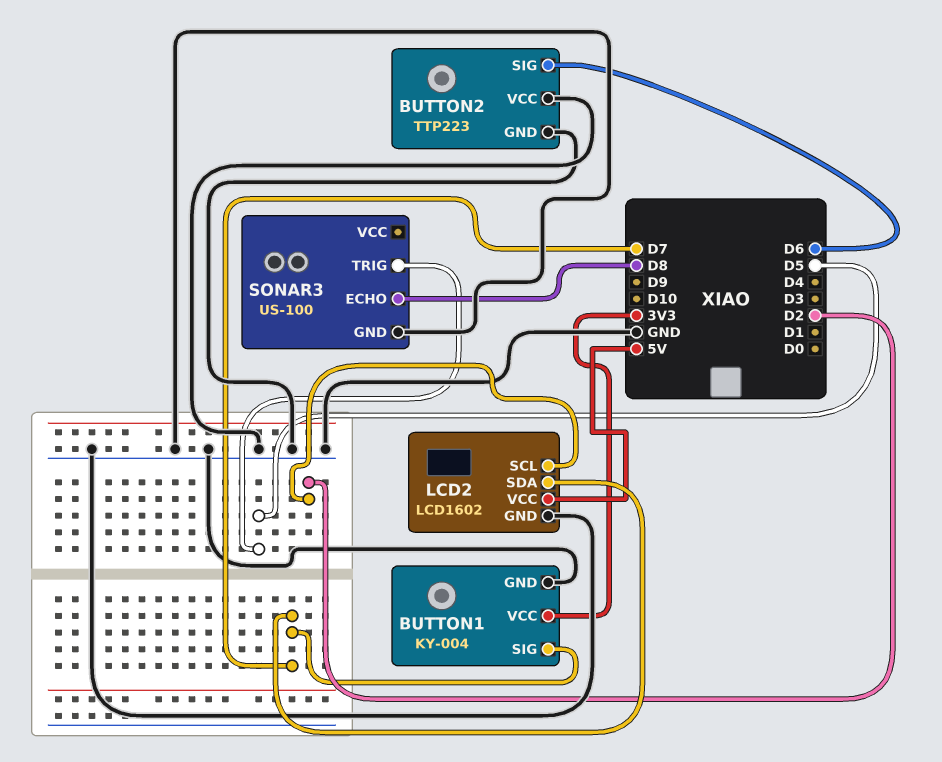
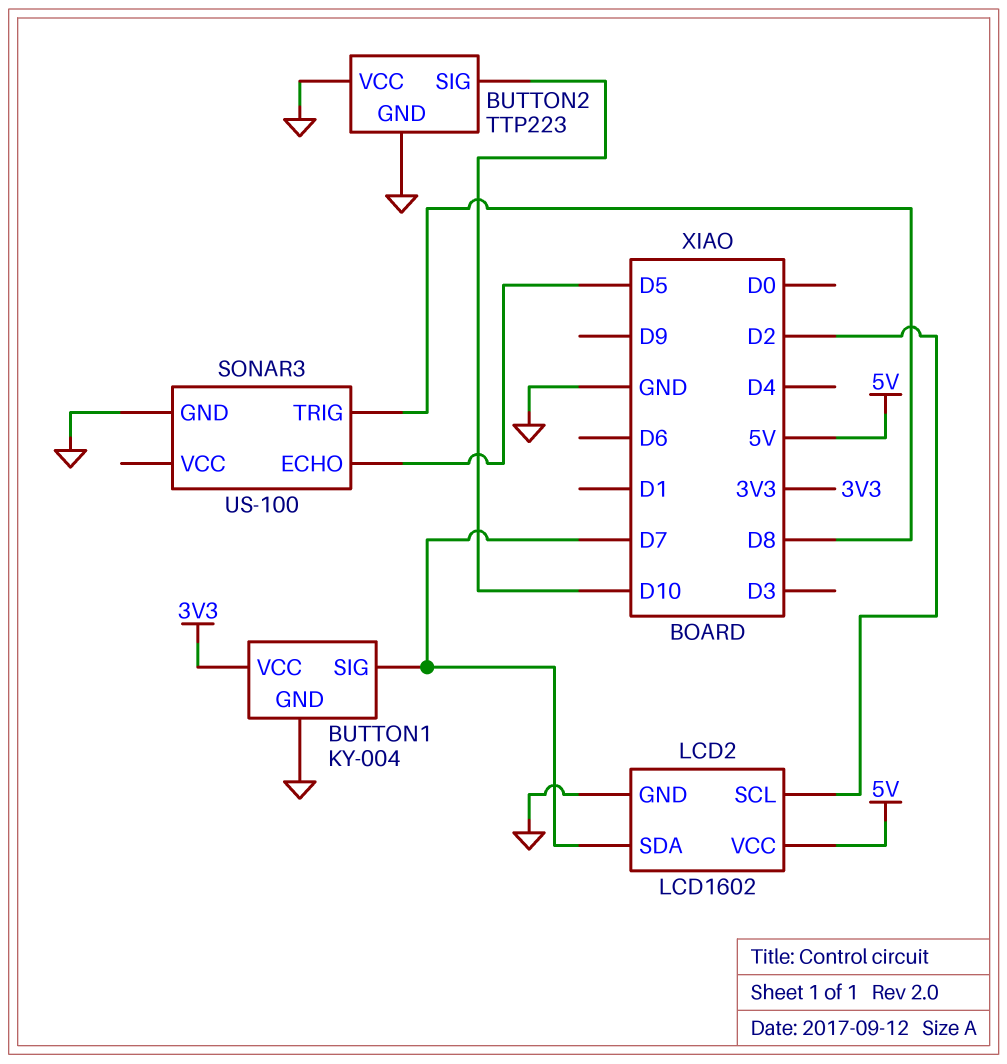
BUTTON2 pin SIG: D6 -> D10
SONAR3 pin ECHO: D8 -> D5
SONAR3 pin TRIG: D5 -> D8

